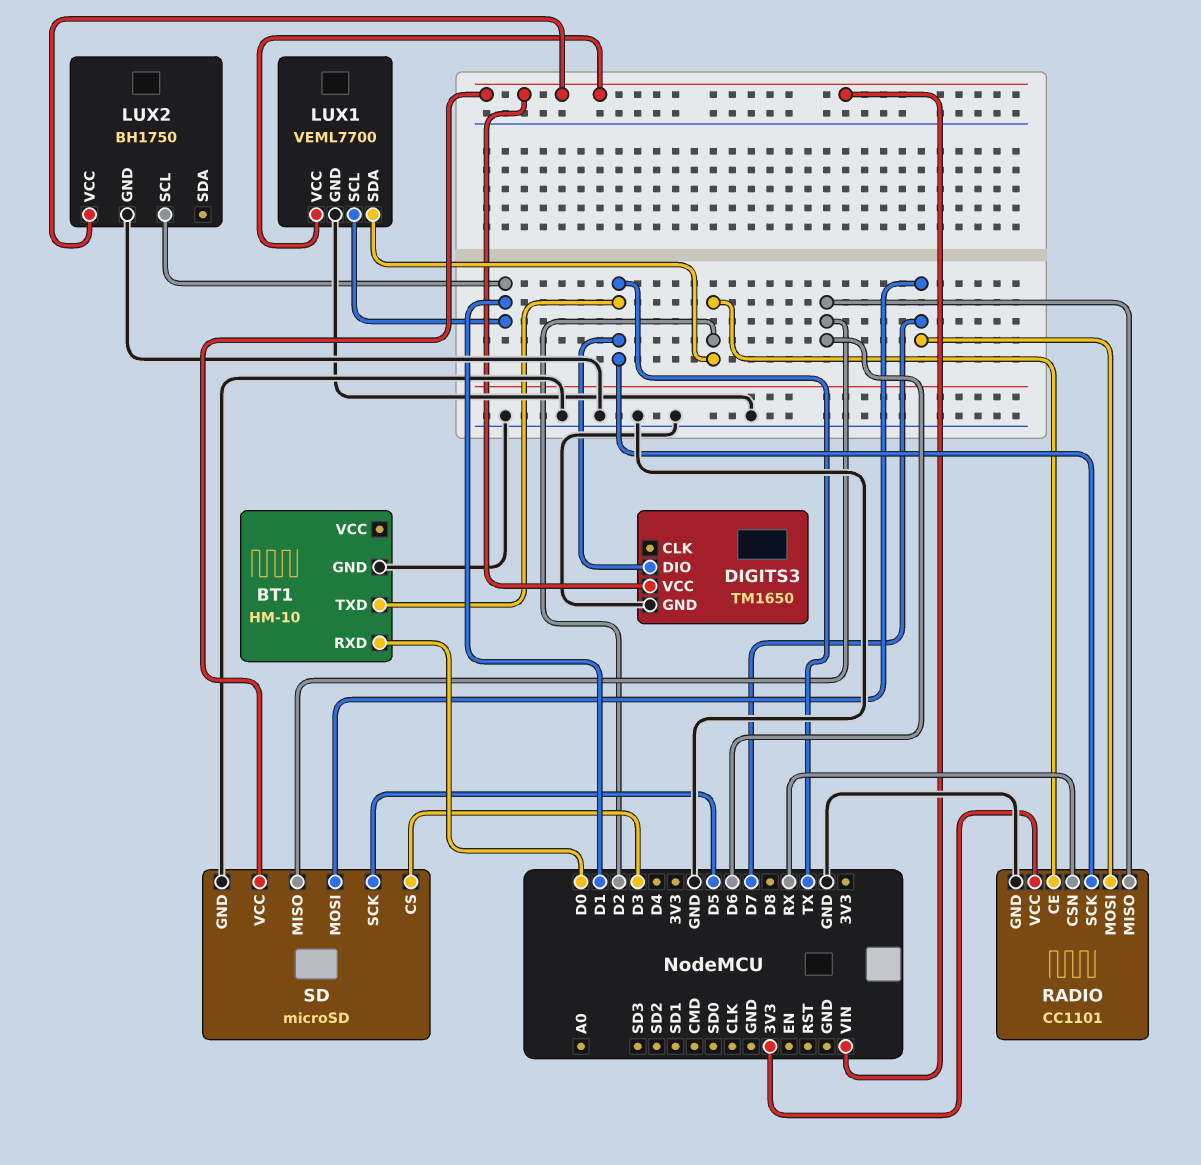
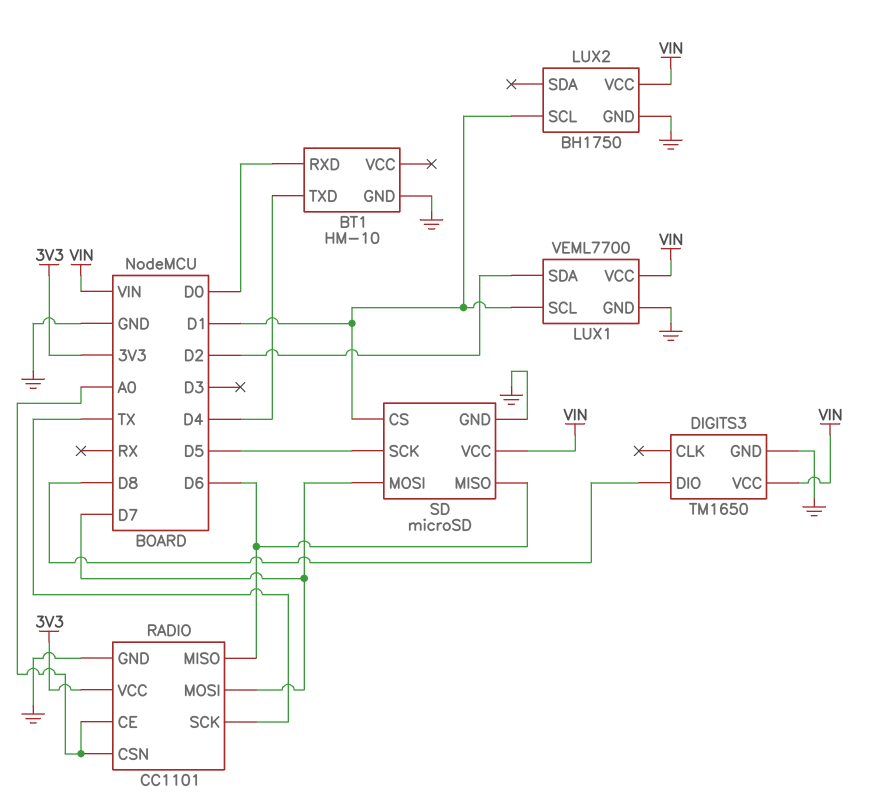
BT1 pin TXD: TX -> D4
DIGITS3 pin DIO: TX -> D8
RADIO pin CE: D2 -> A0
RADIO pin CSN: RX -> A0
SD pin CS: D3 -> D1

